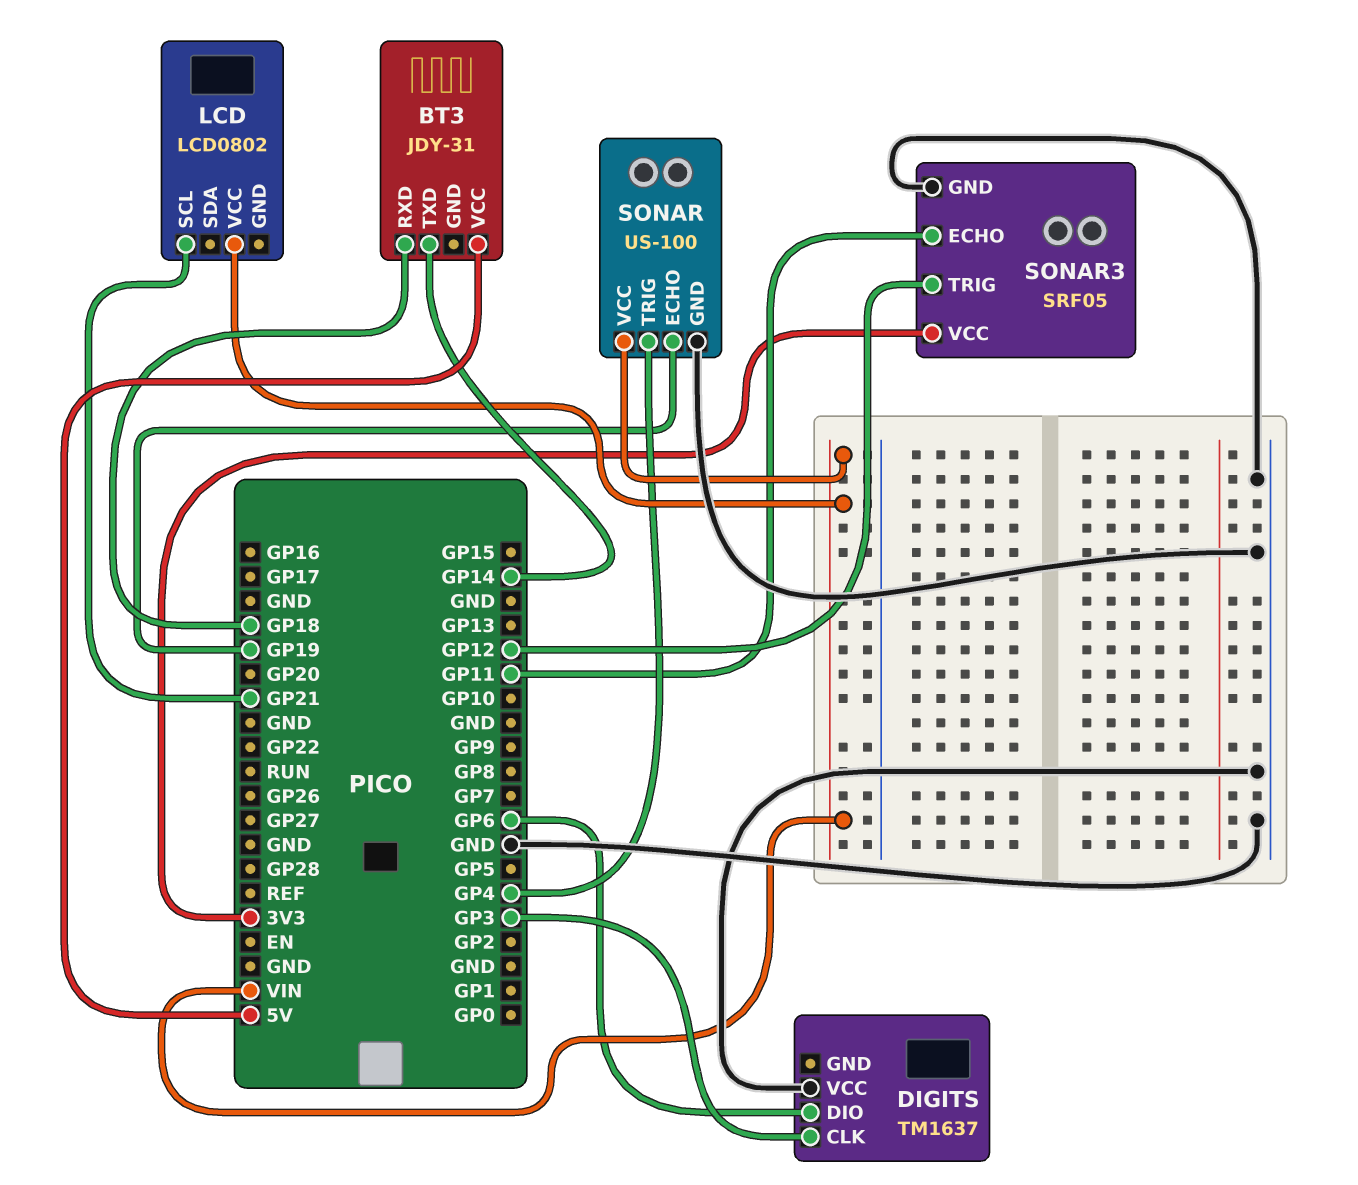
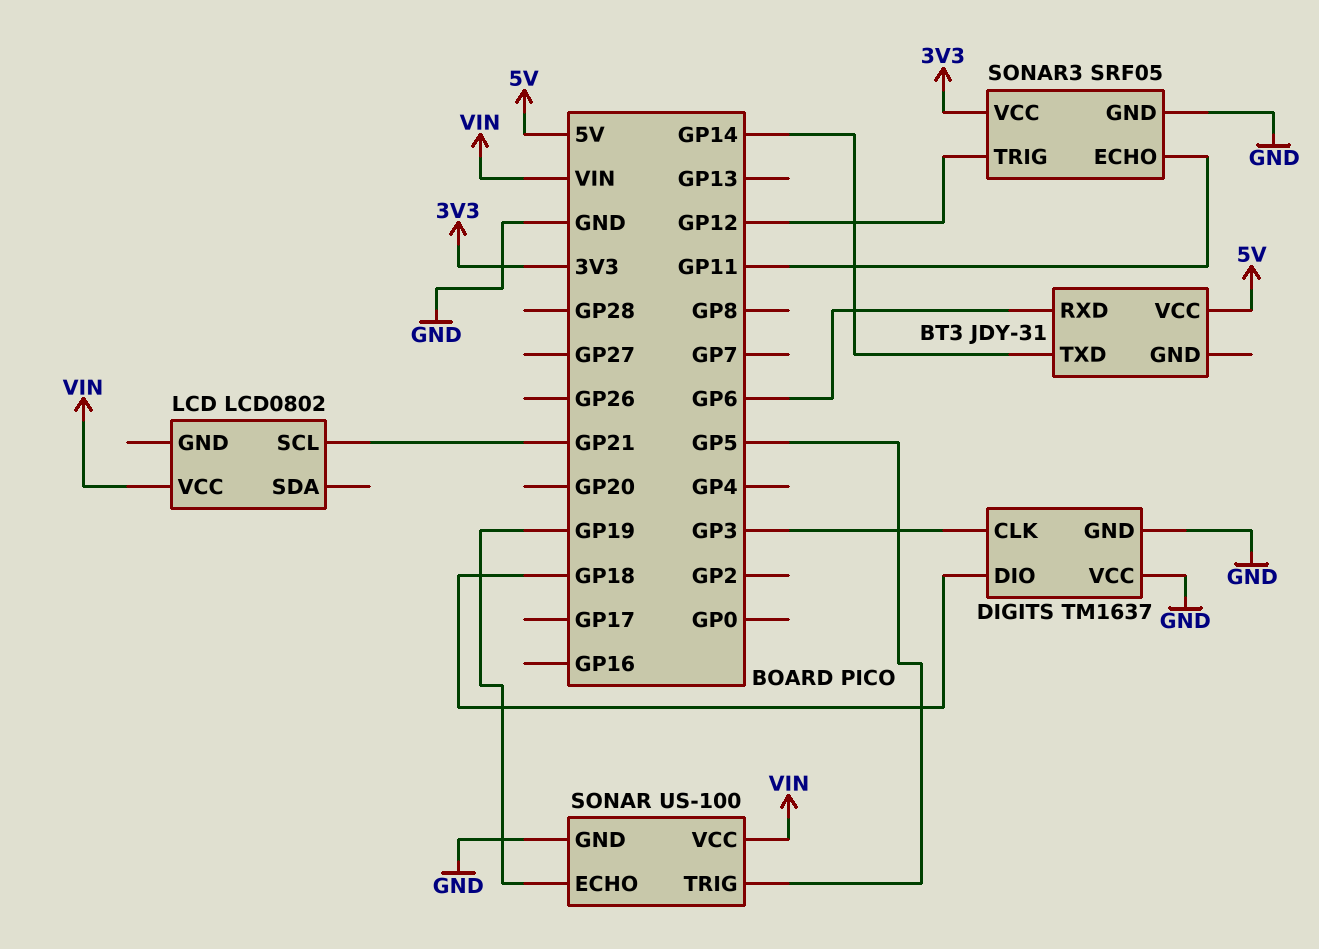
BT3 pin RXD: GP18 -> GP6
DIGITS pin DIO: GP6 -> GP18
DIGITS pin GND: none -> GND
SONAR pin TRIG: GP4 -> GP5

